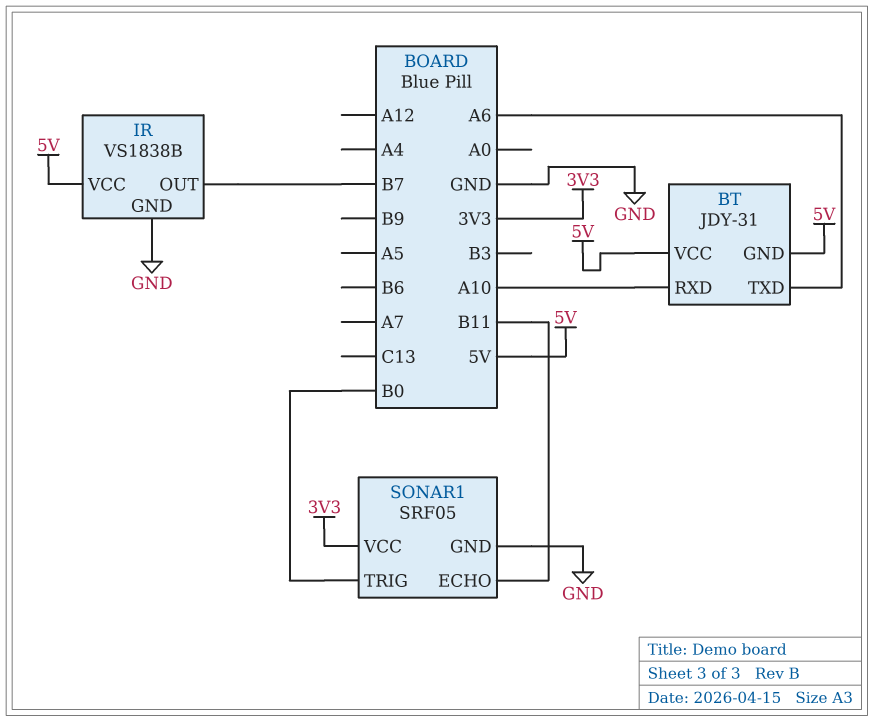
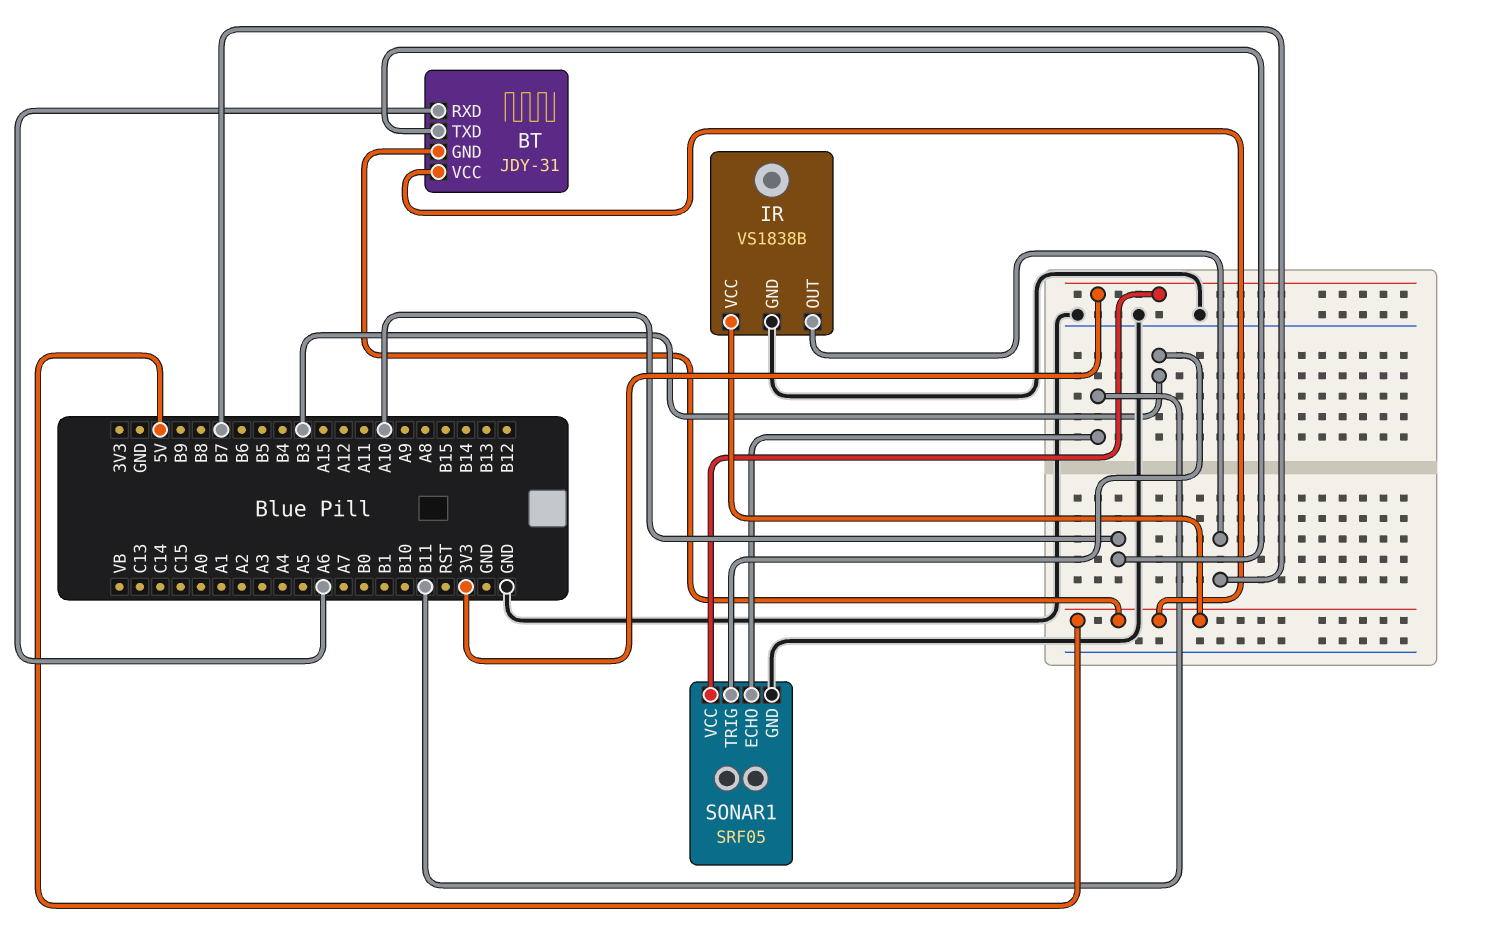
BT pin RXD: A10 -> A6
BT pin TXD: A6 -> A10
SONAR1 pin TRIG: B0 -> B3

